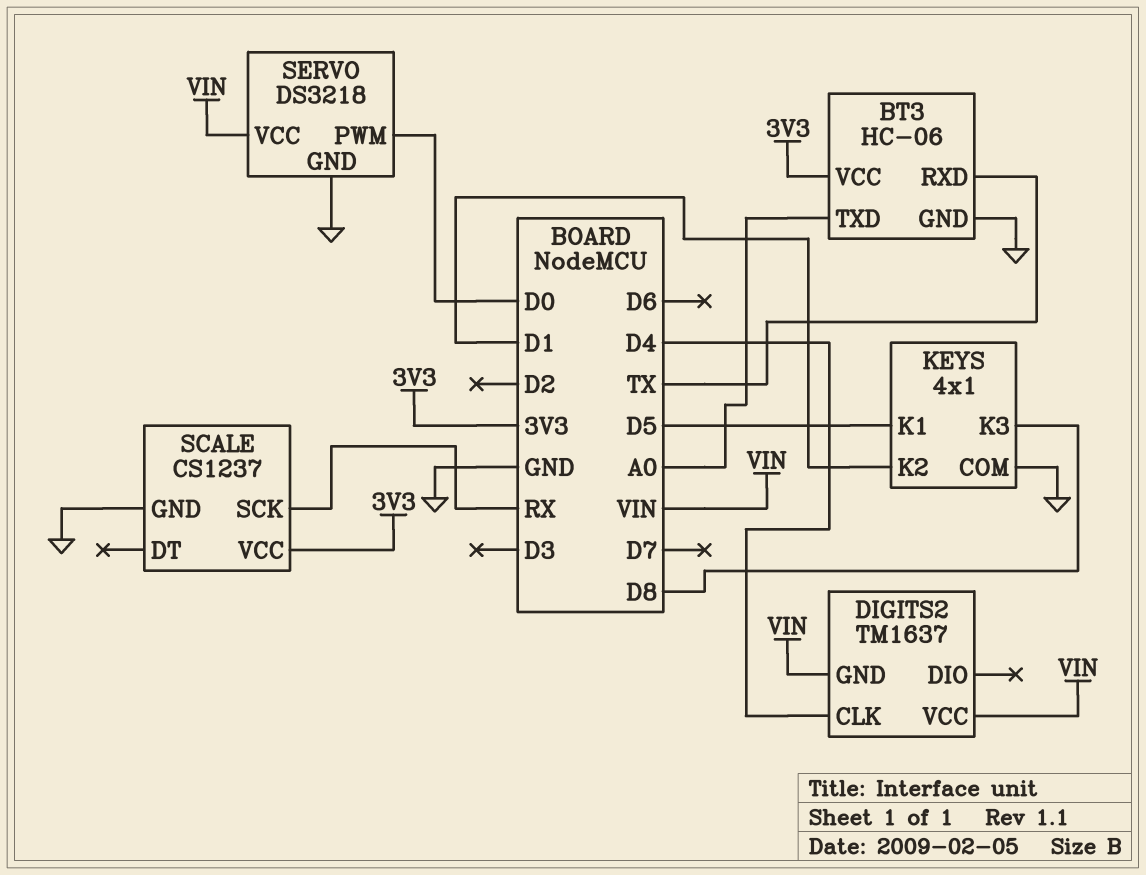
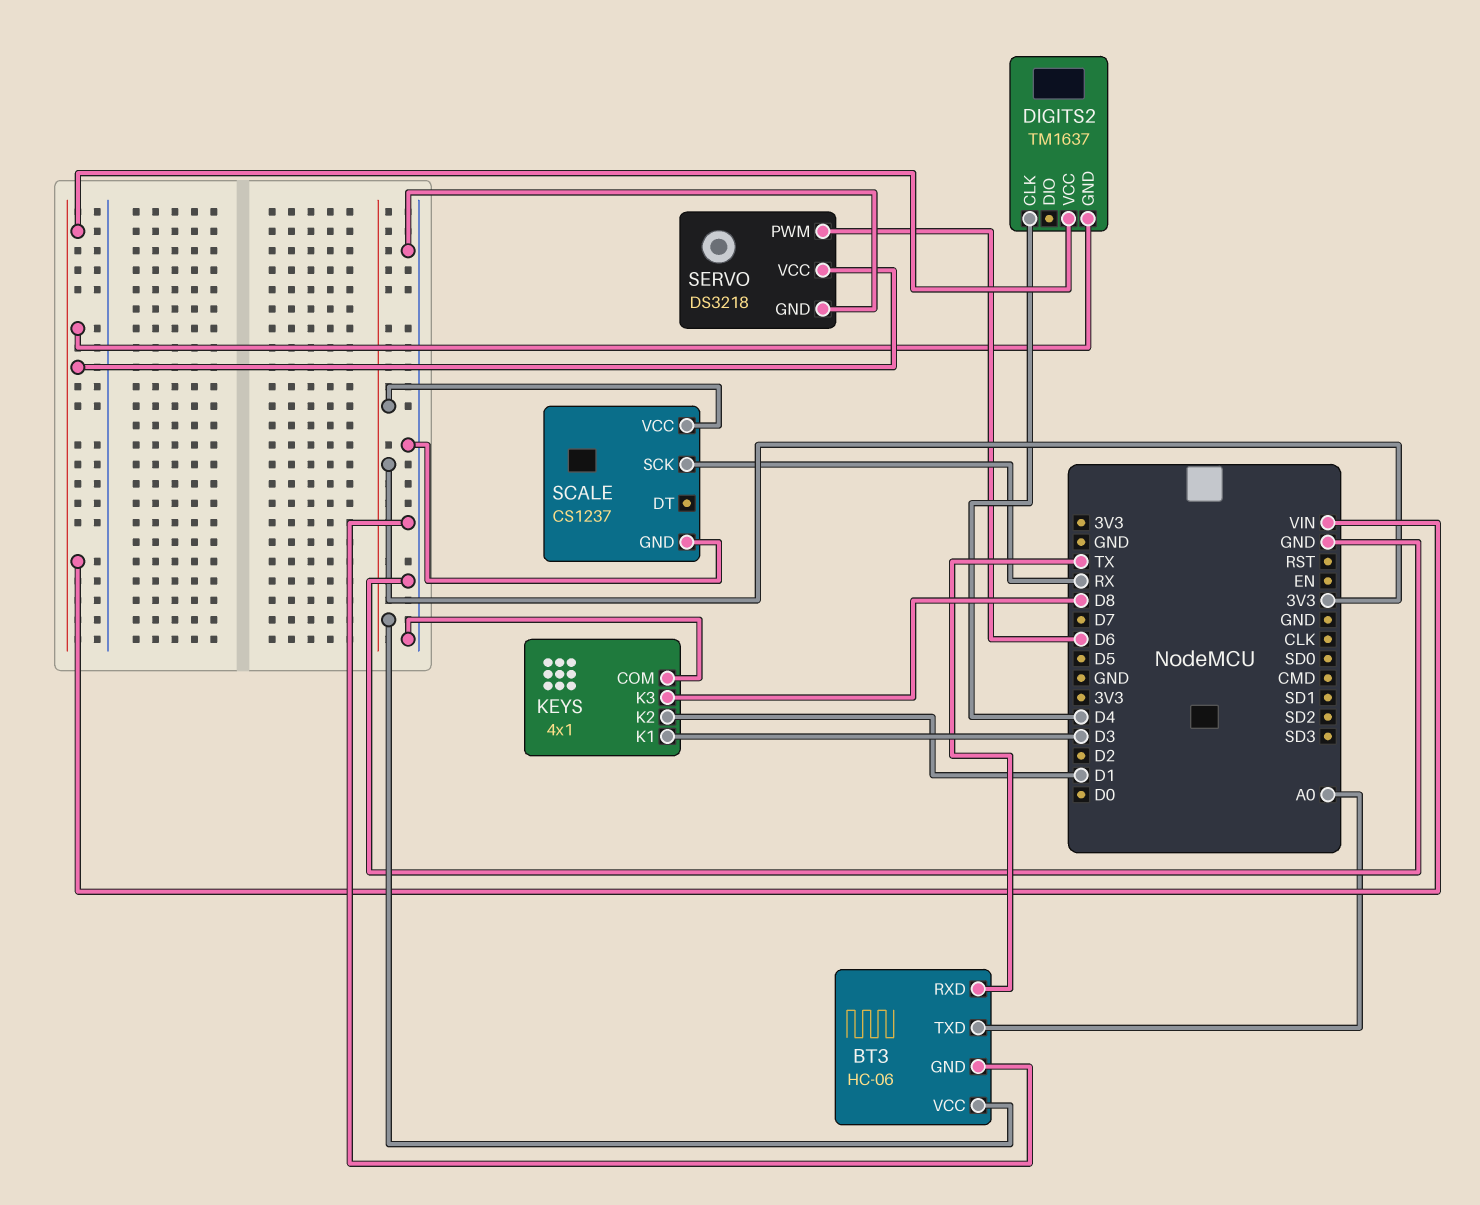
KEYS pin K1: D5 -> D3
SERVO pin PWM: D0 -> D6

